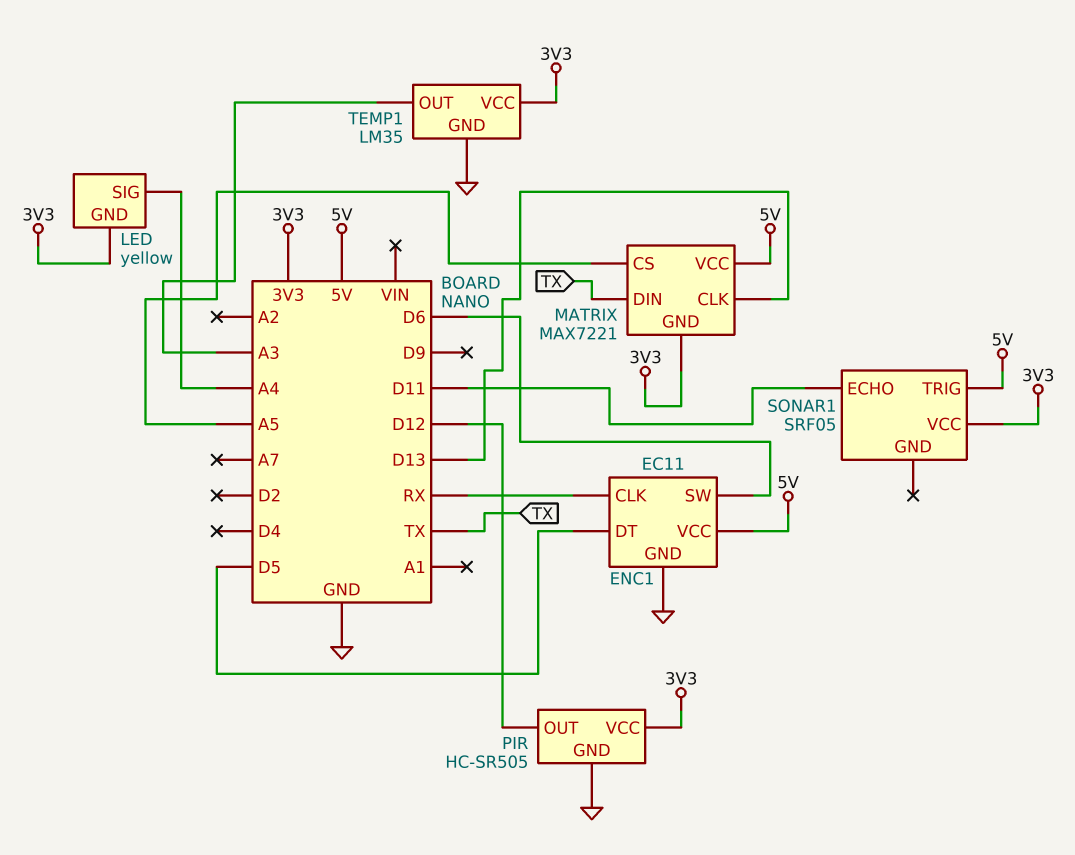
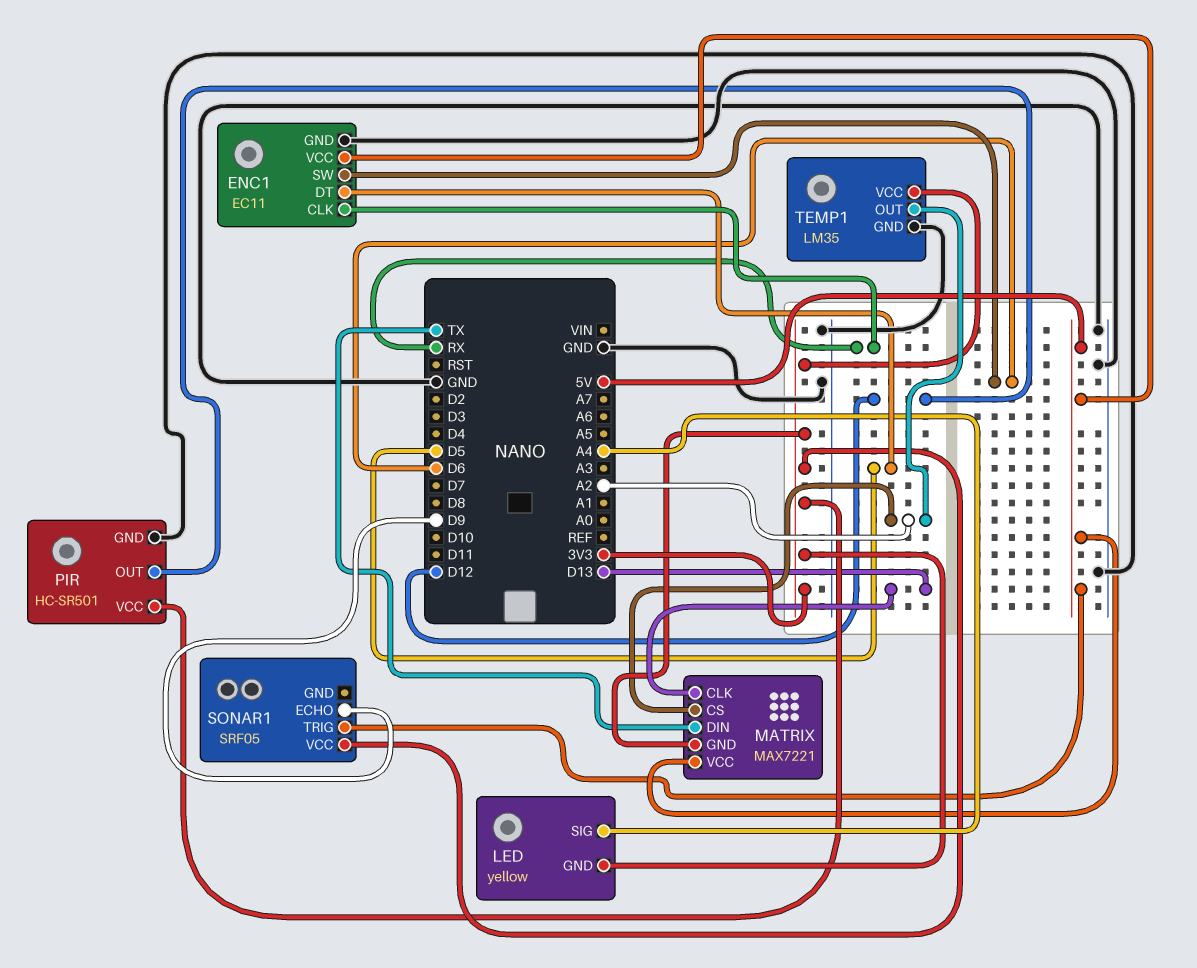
MATRIX pin CS: A5 -> A2
PIR: HC-SR505 -> HC-SR501
SONAR1 pin ECHO: D11 -> D9
TEMP1 pin OUT: A3 -> A2

